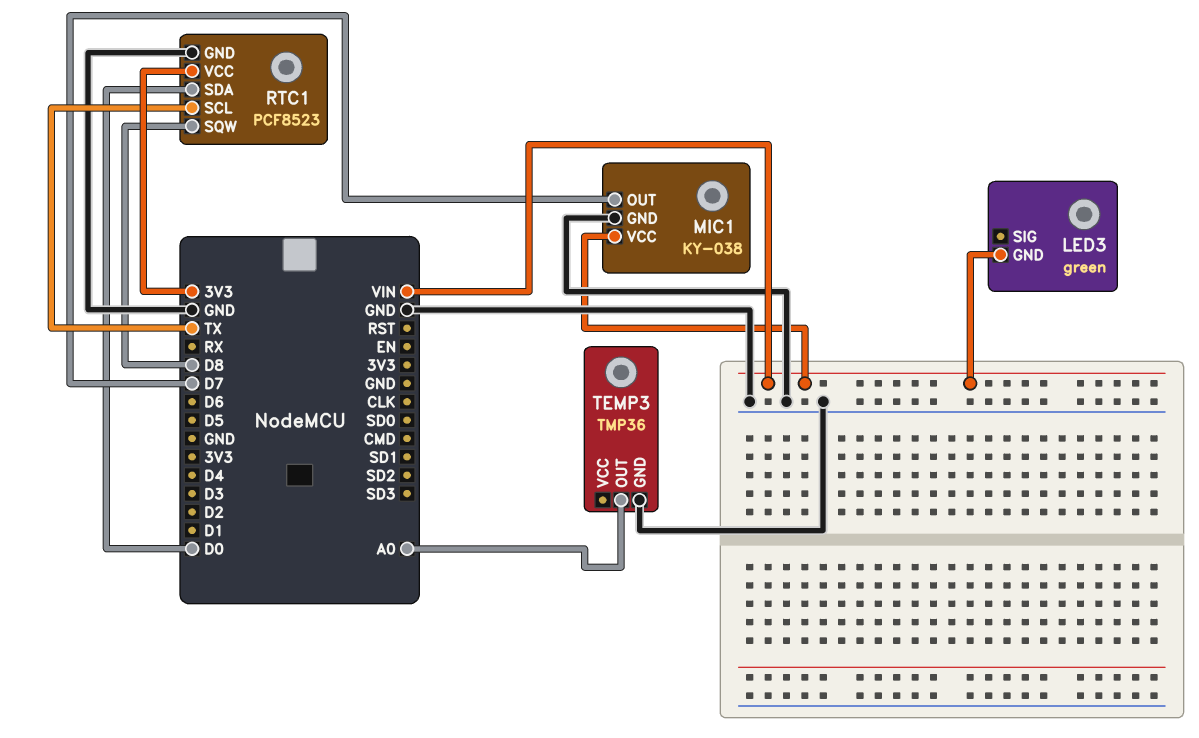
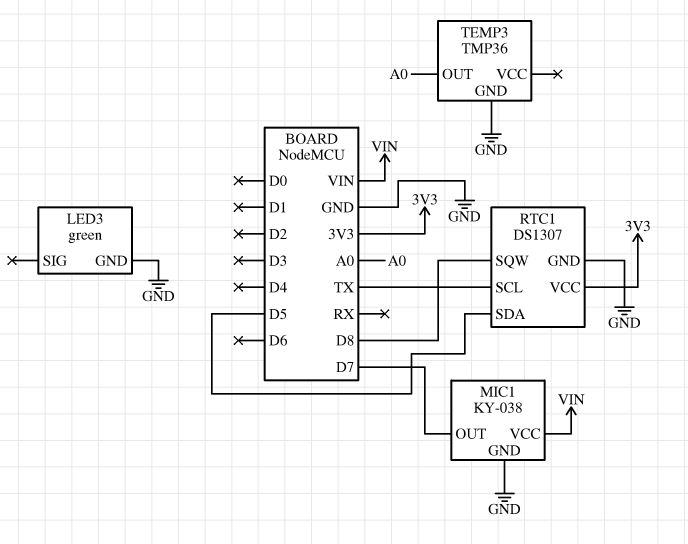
LED3 pin GND: VIN -> GND
RTC1: PCF8523 -> DS1307
RTC1 pin SDA: D0 -> D5

